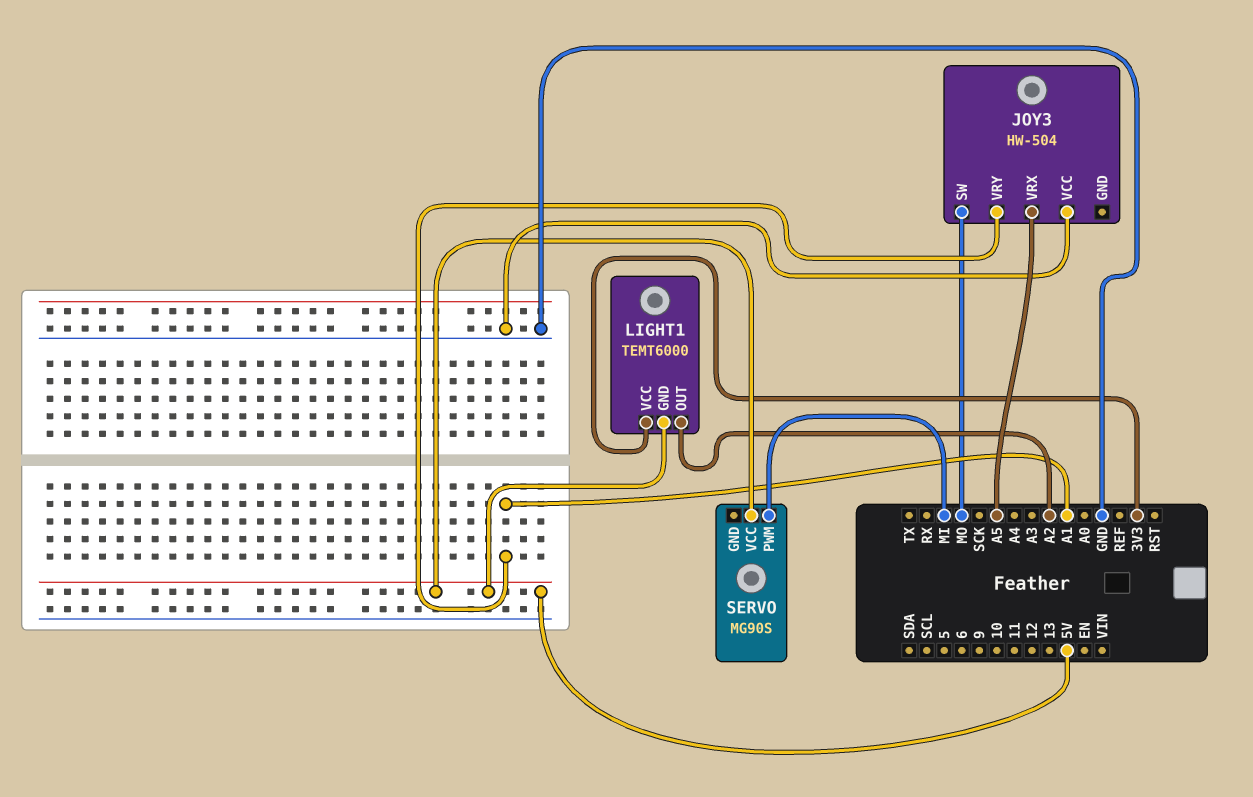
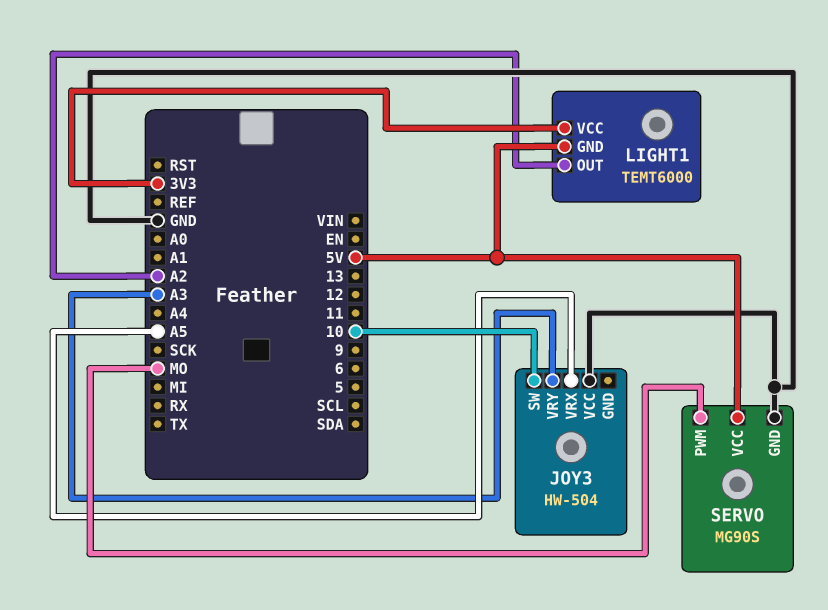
JOY3 pin SW: MO -> 10
JOY3 pin VRY: A1 -> A3
SERVO pin GND: none -> GND
SERVO pin PWM: MI -> MO

